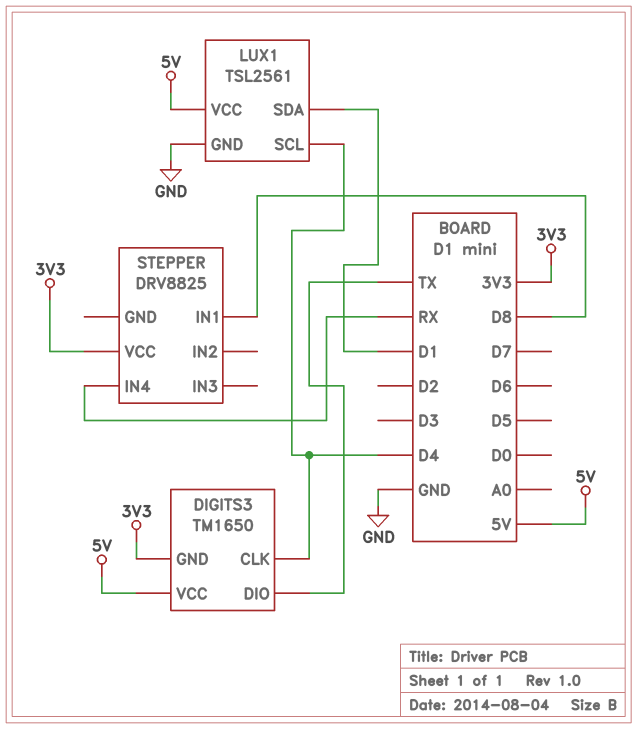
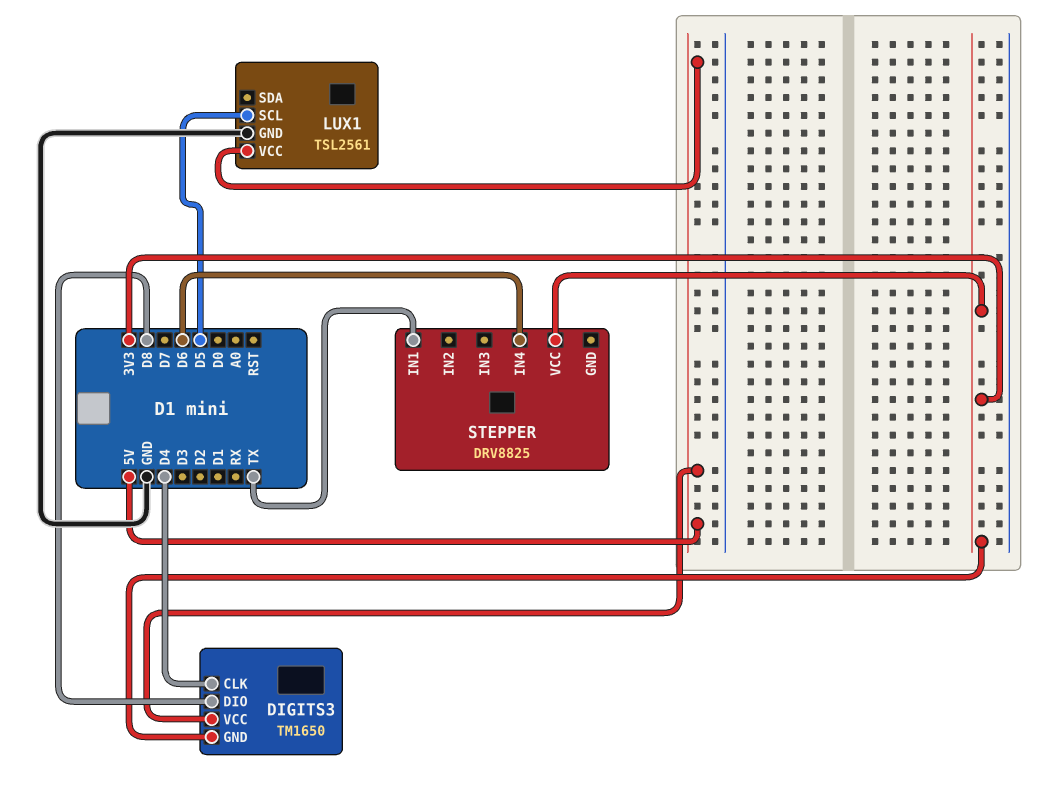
DIGITS3 pin DIO: TX -> D8
LUX1 pin SCL: D4 -> D5
LUX1 pin SDA: D1 -> none
STEPPER pin IN1: D8 -> TX
STEPPER pin IN4: RX -> D6

